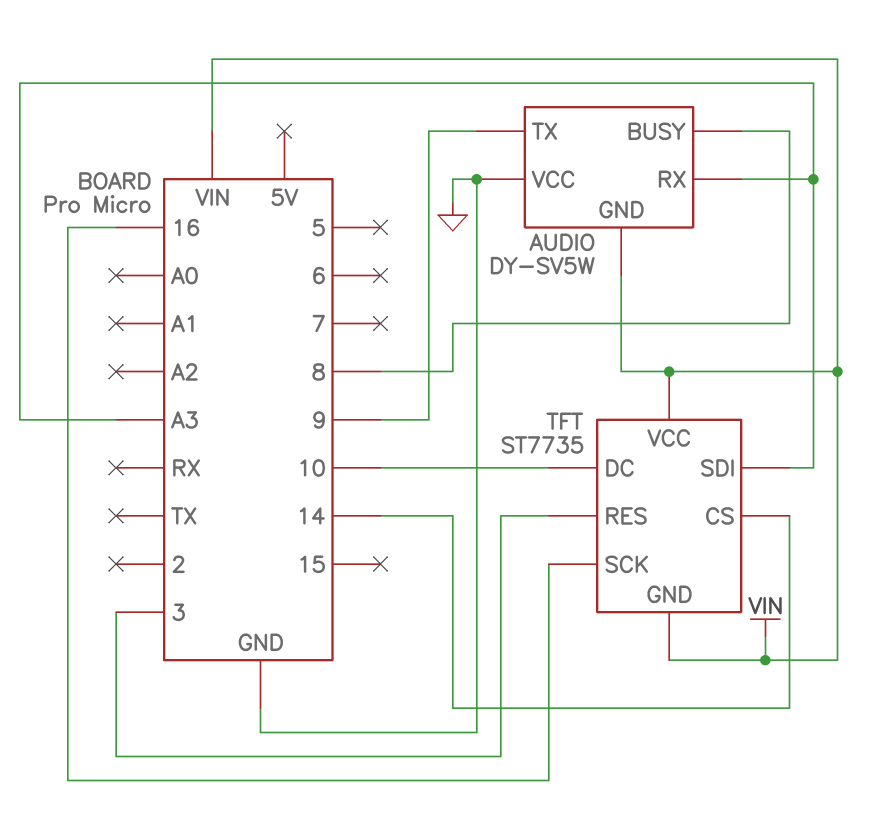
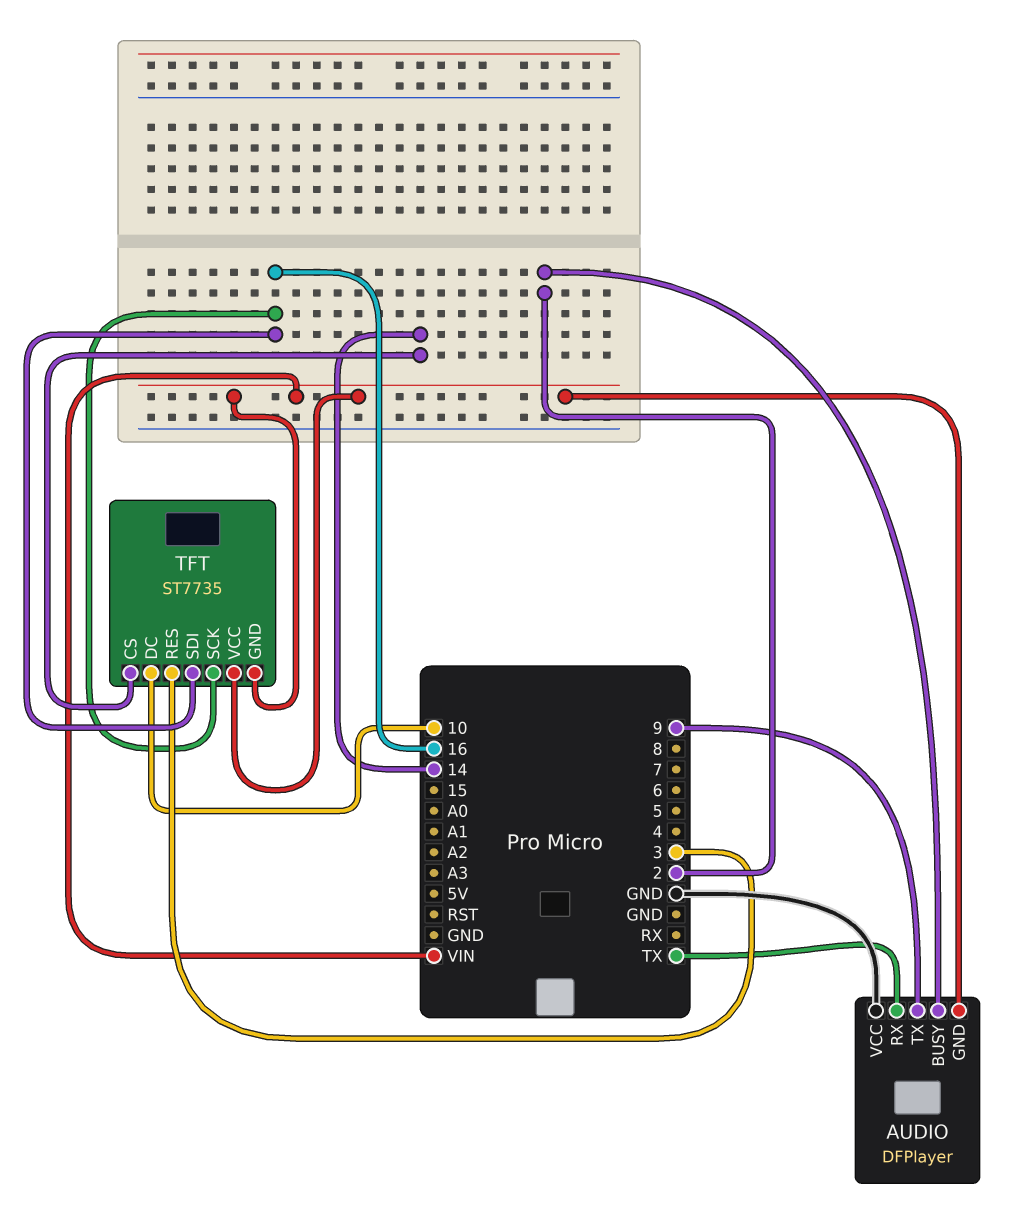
AUDIO: DY-SV5W -> DFPlayer
AUDIO pin BUSY: 8 -> 2
AUDIO pin RX: A3 -> TX
TFT pin SDI: A3 -> 16

